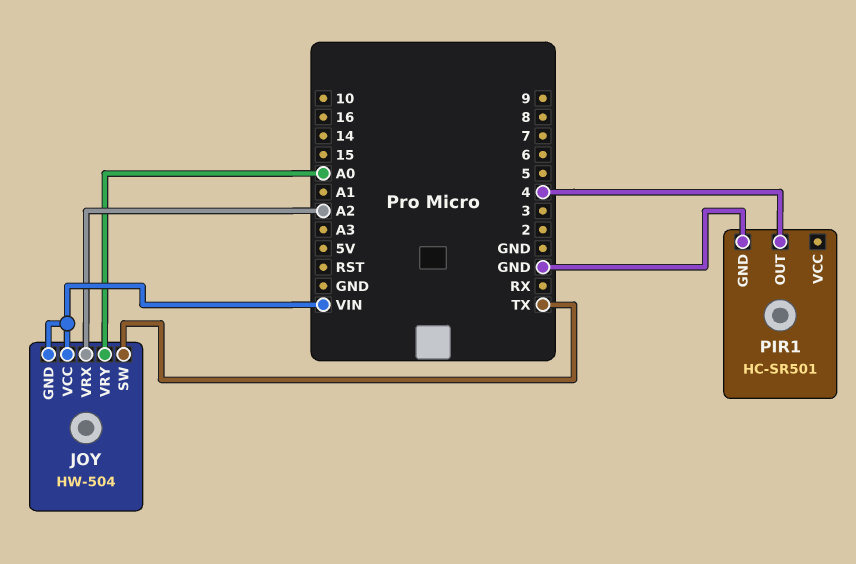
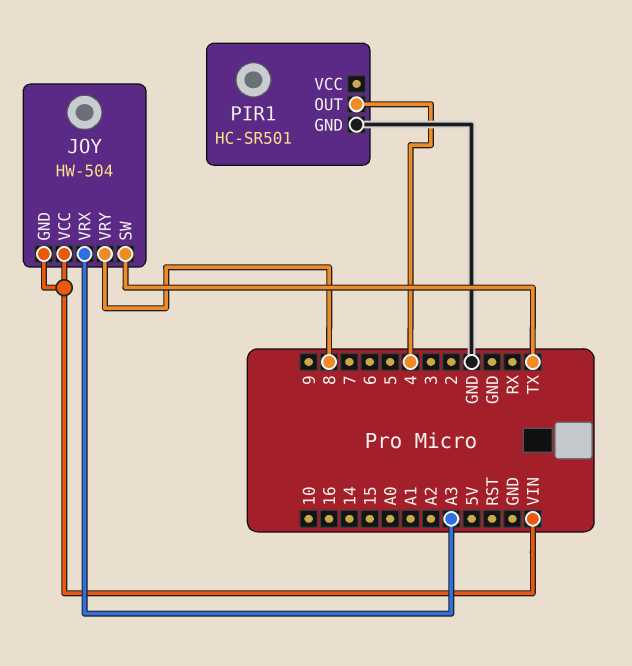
JOY pin VRX: A2 -> A3
JOY pin VRY: A0 -> 8

